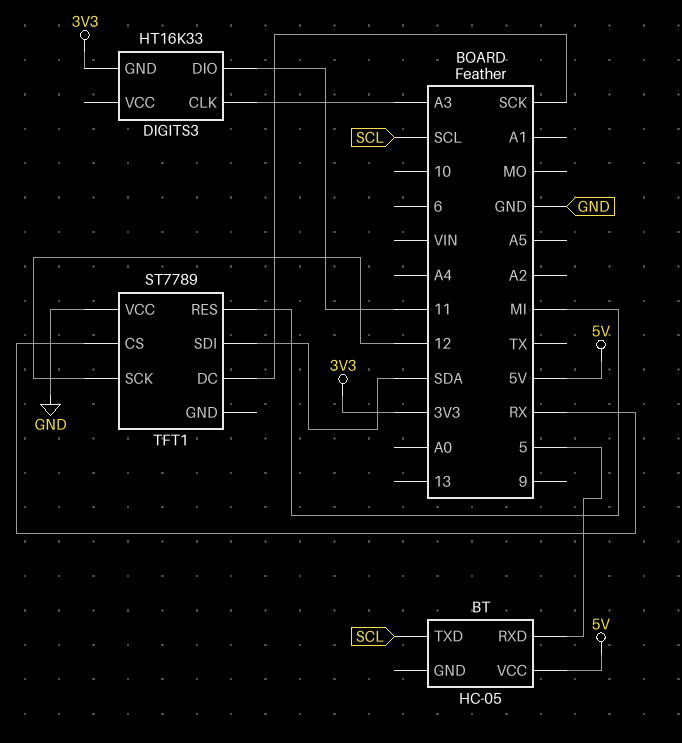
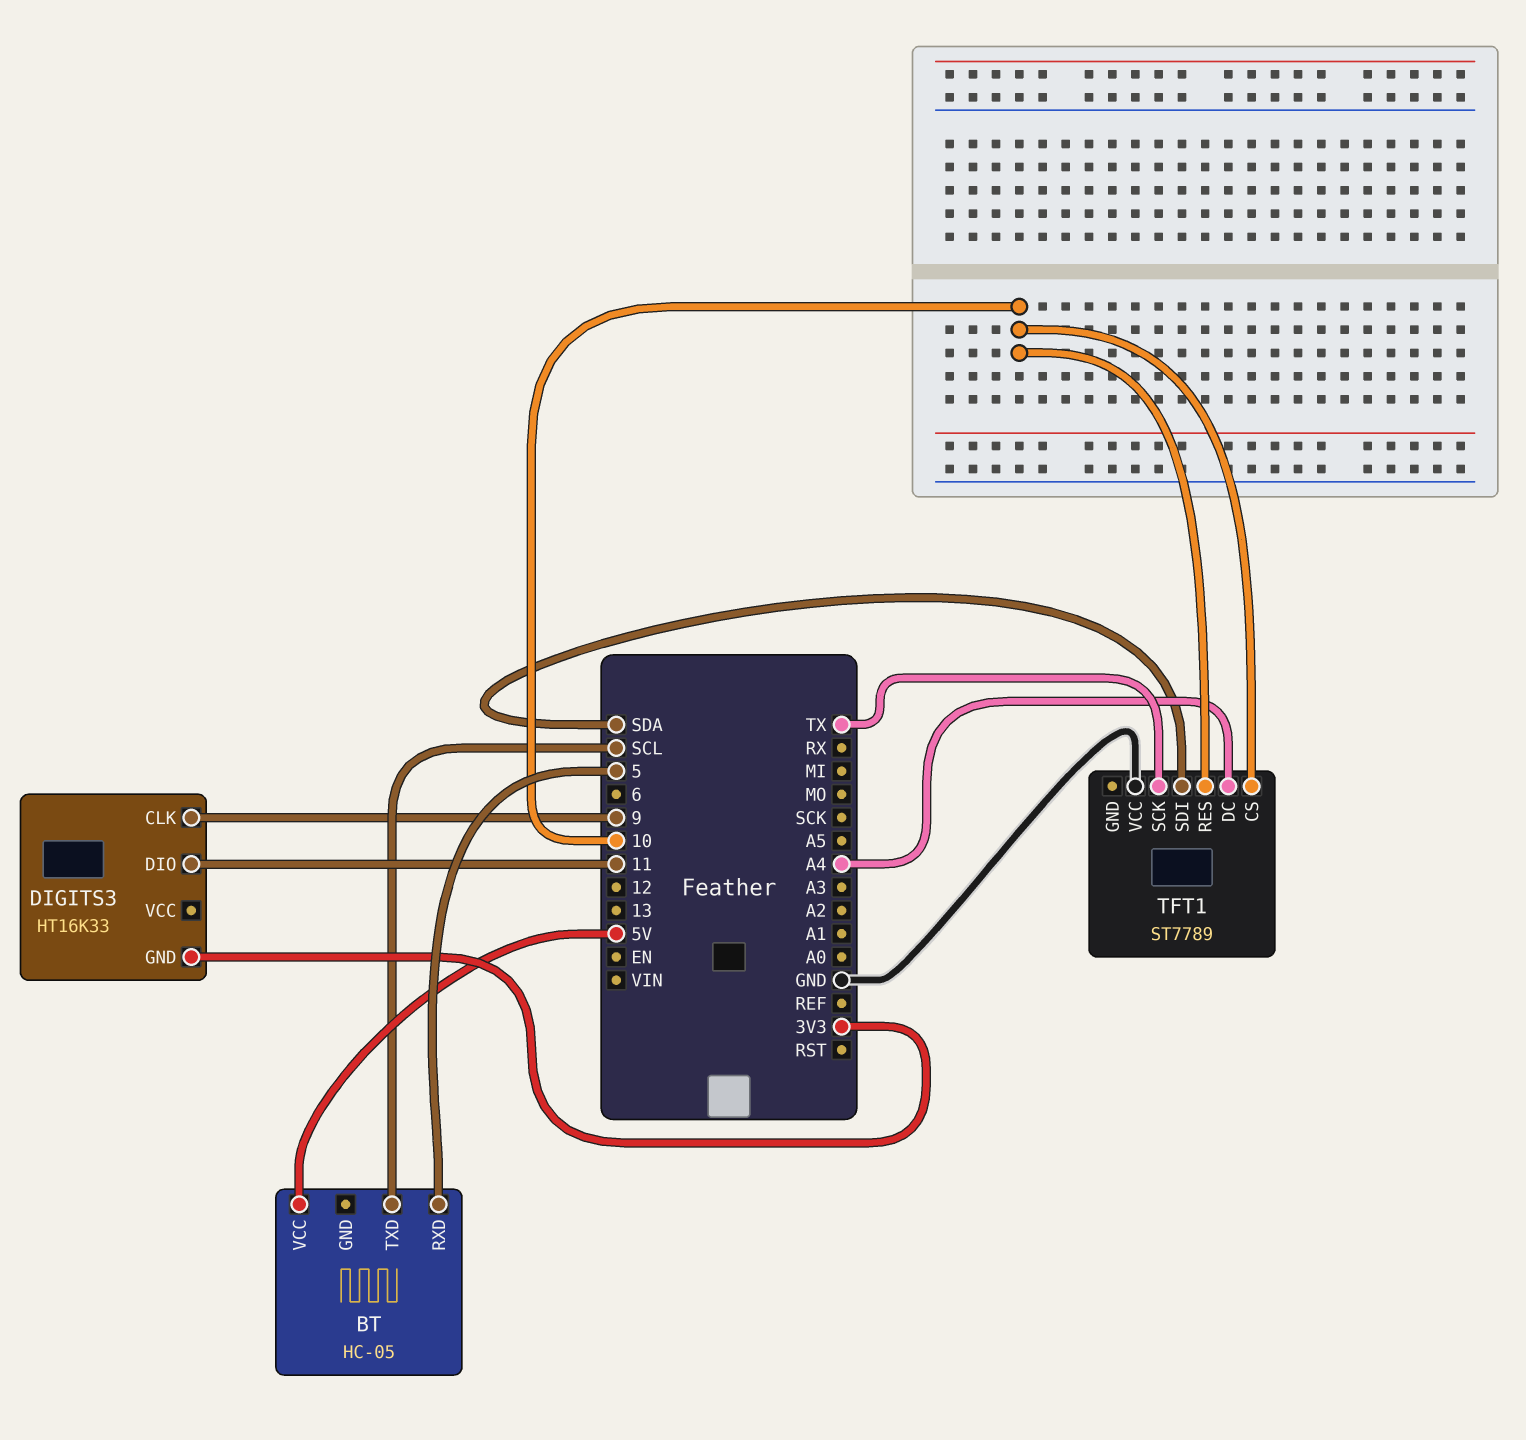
DIGITS3 pin CLK: A3 -> 9
TFT1 pin CS: RX -> 10
TFT1 pin DC: SCK -> A4
TFT1 pin RES: MI -> 10
TFT1 pin SCK: 12 -> TX

